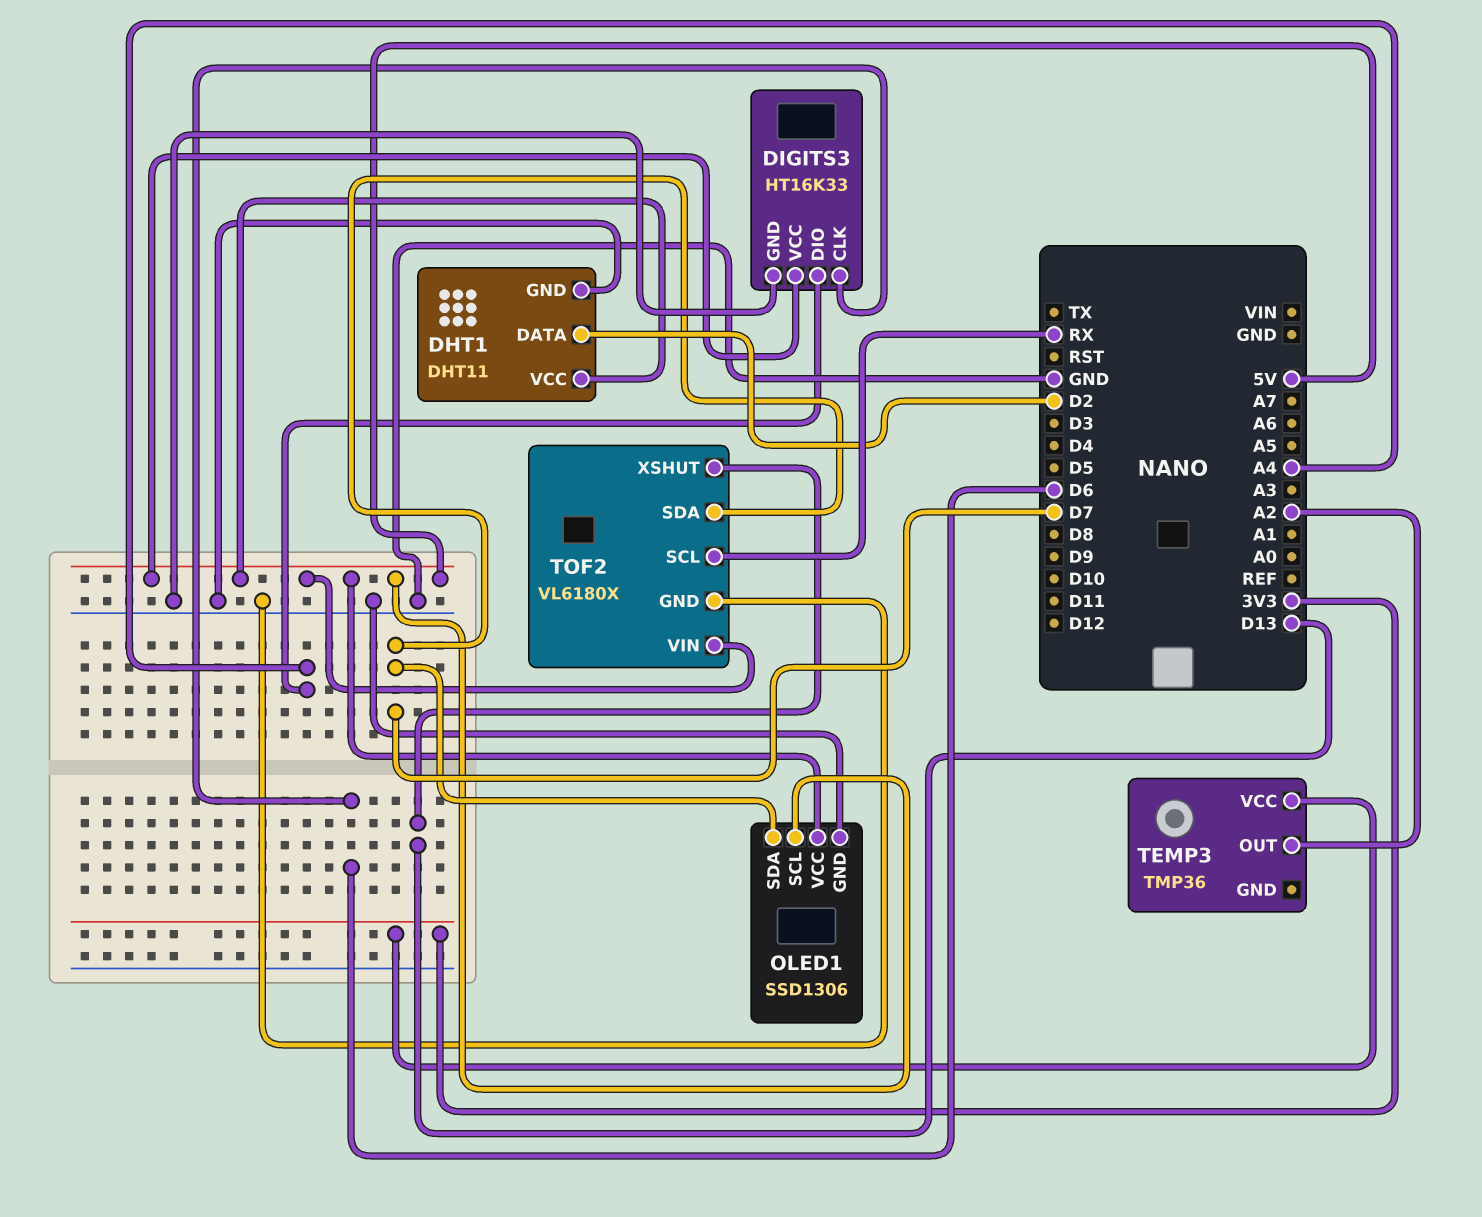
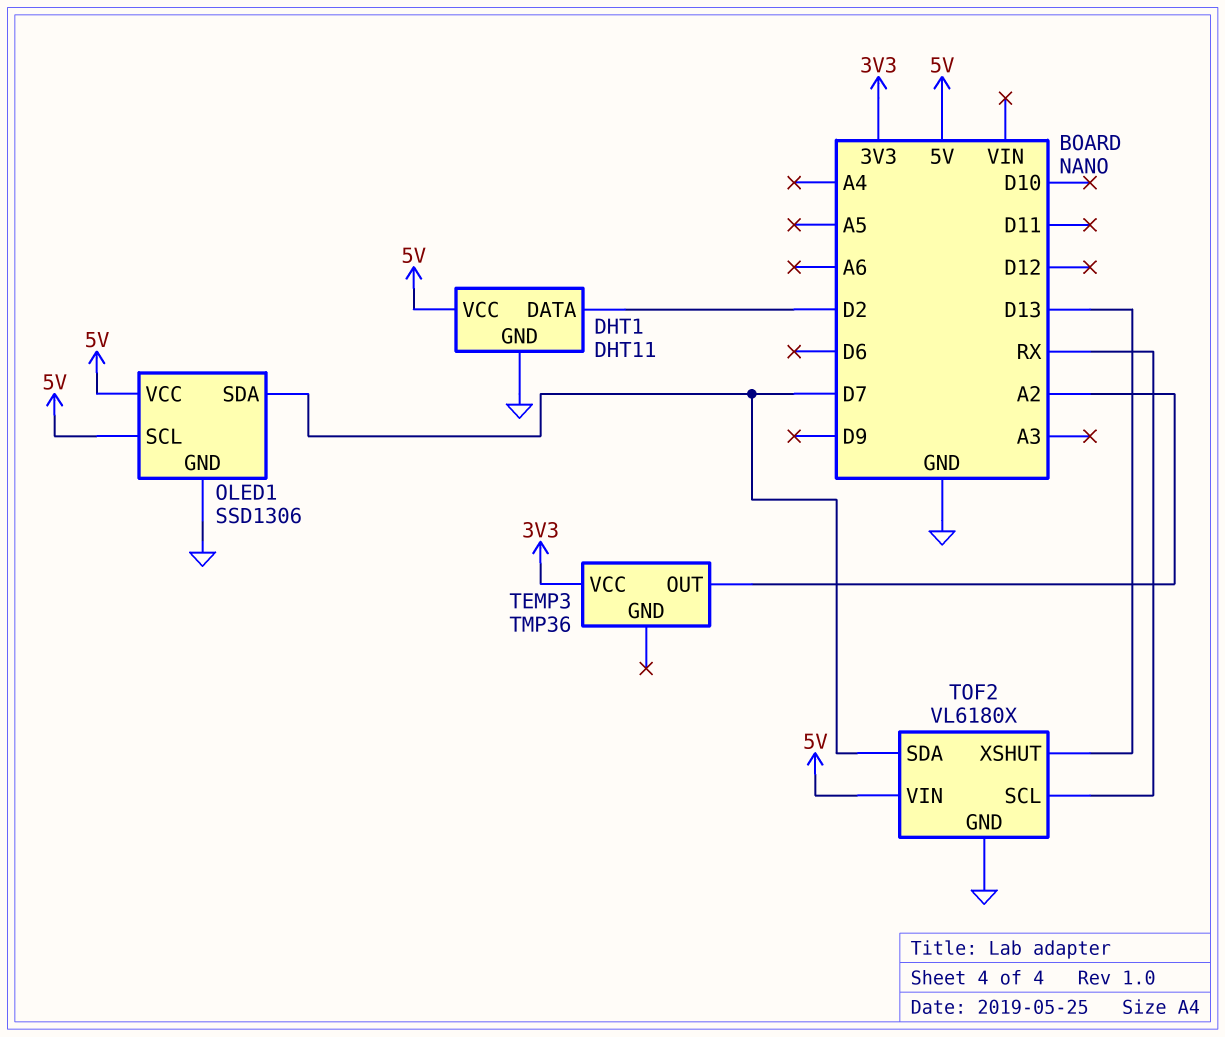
DIGITS3: HT16K33 -> none
DIGITS3 pin CLK: D6 -> none
DIGITS3 pin DIO: A4 -> none
DIGITS3 pin GND: GND -> none
DIGITS3 pin VCC: 5V -> none

